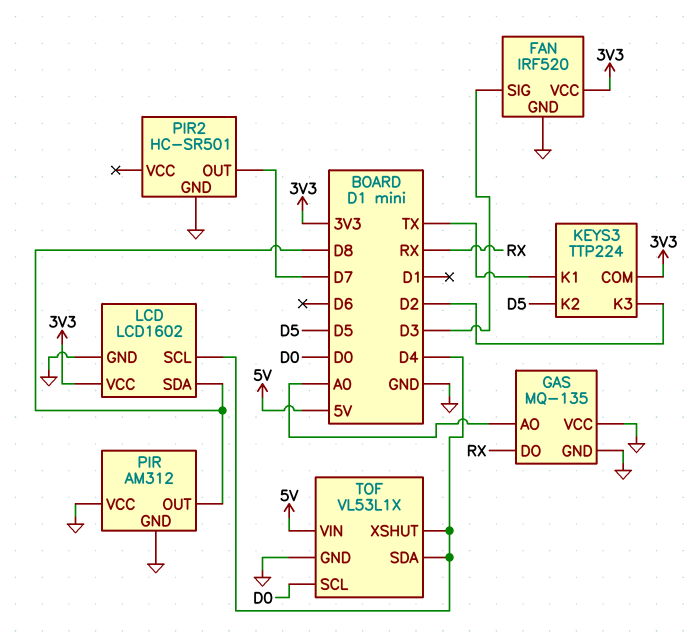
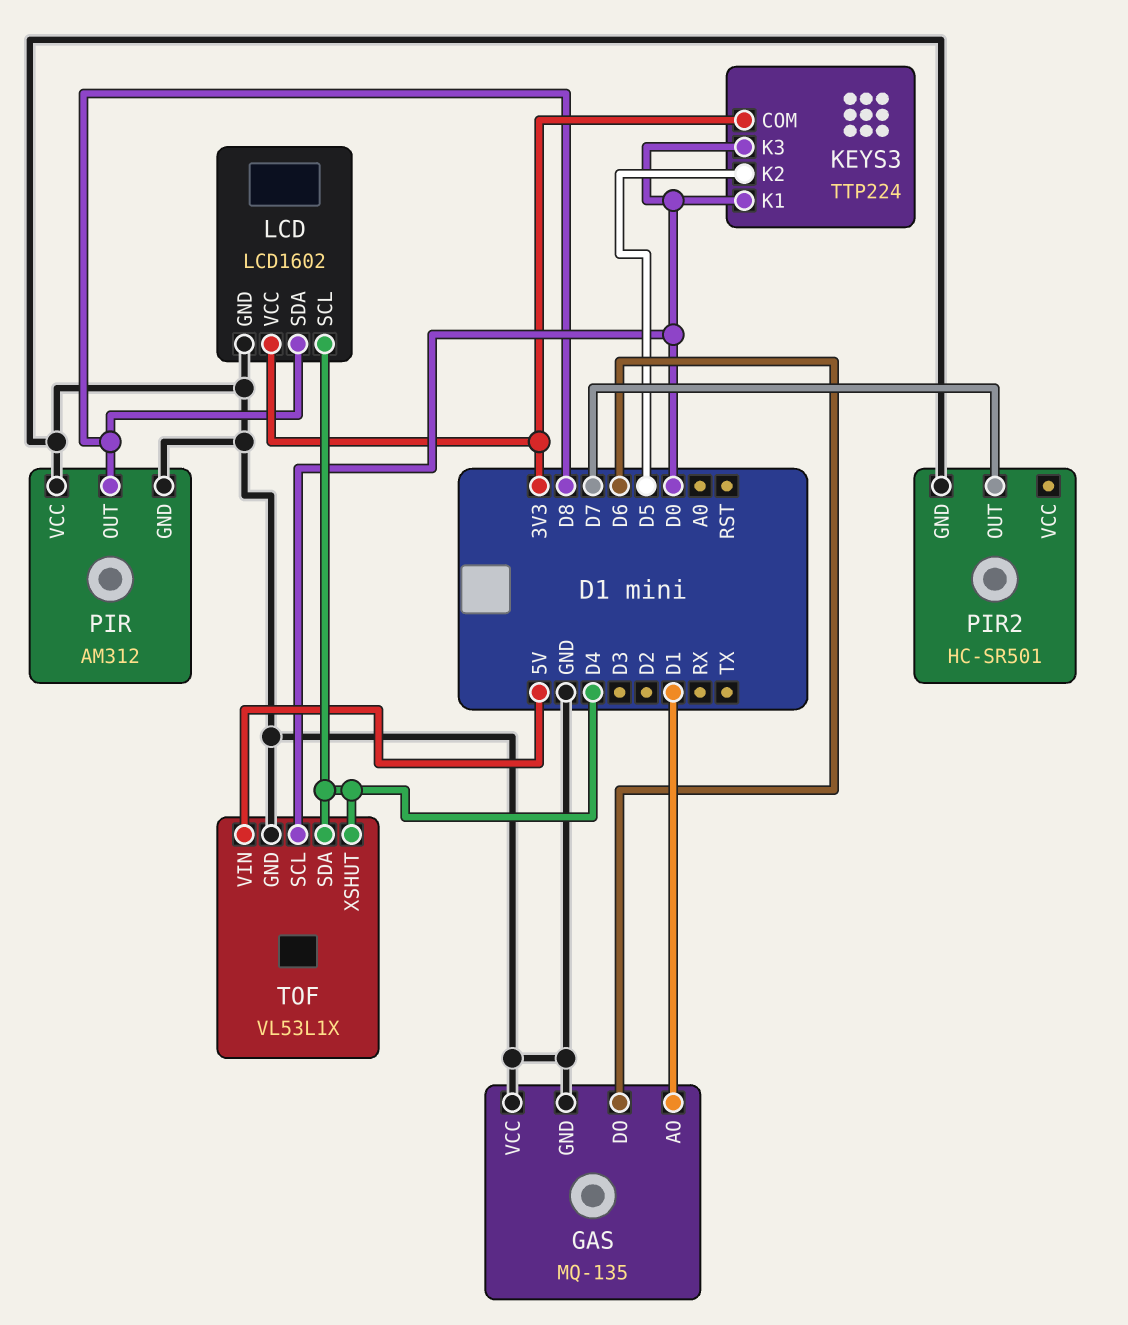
FAN: IRF520 -> none
FAN pin GND: GND -> none
FAN pin SIG: D3 -> none
FAN pin VCC: 3V3 -> none
GAS pin AO: A0 -> D1
GAS pin DO: RX -> D6
KEYS3 pin K1: TX -> D0
KEYS3 pin K3: D2 -> D0

